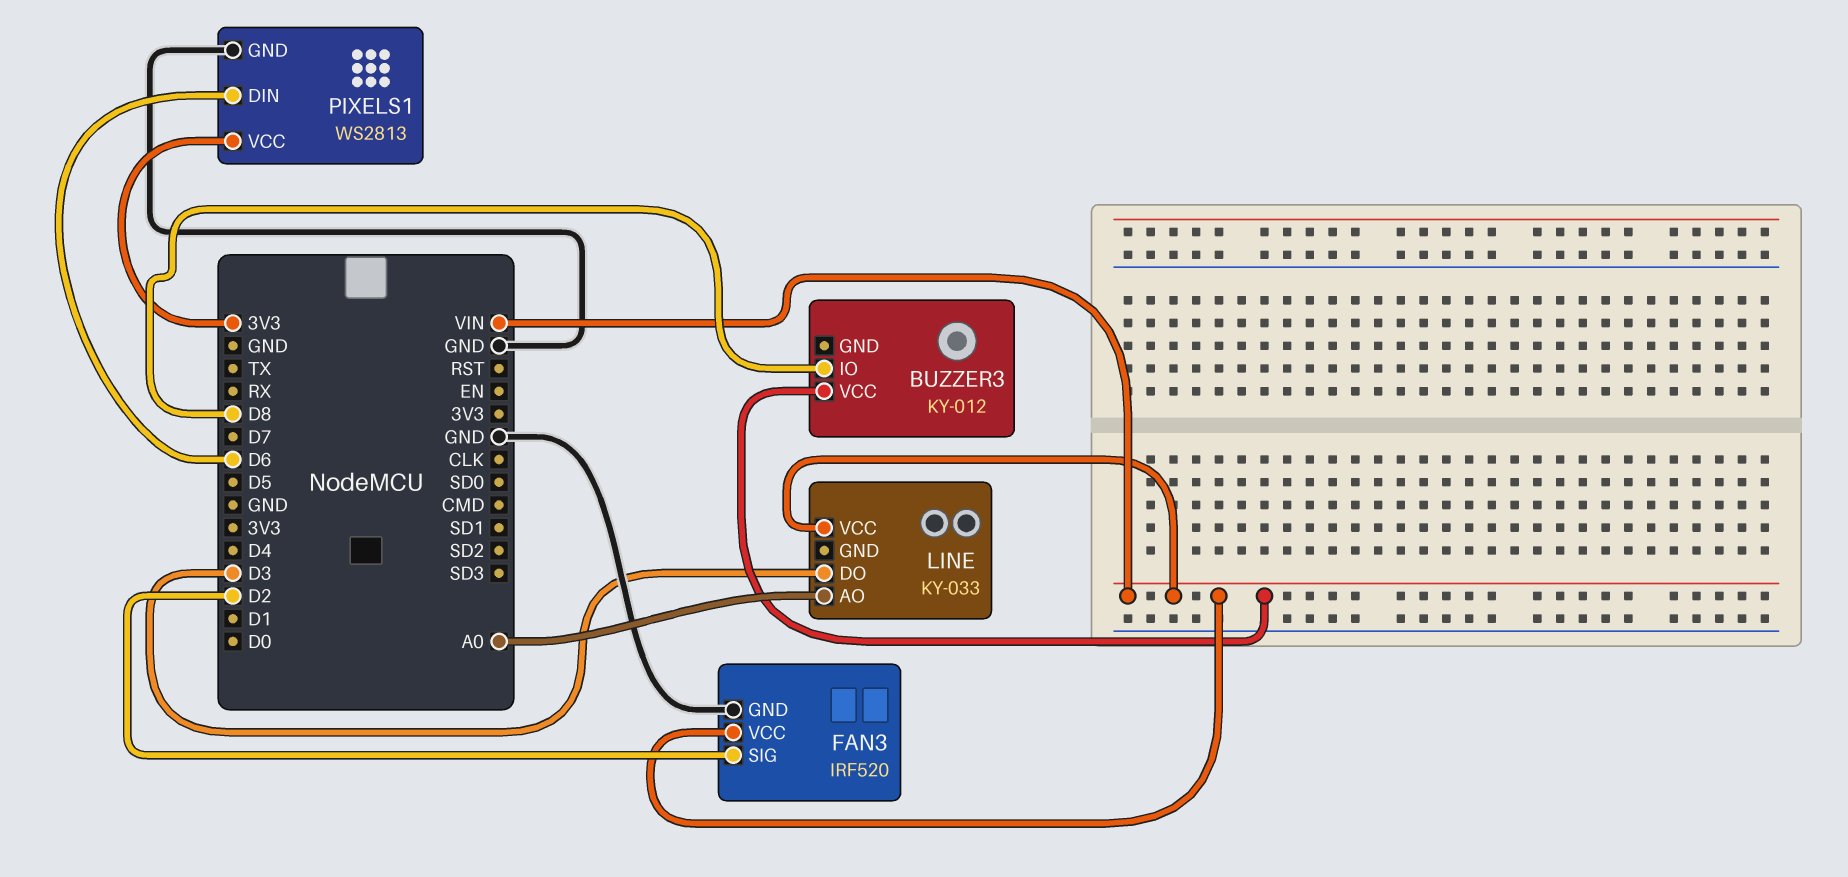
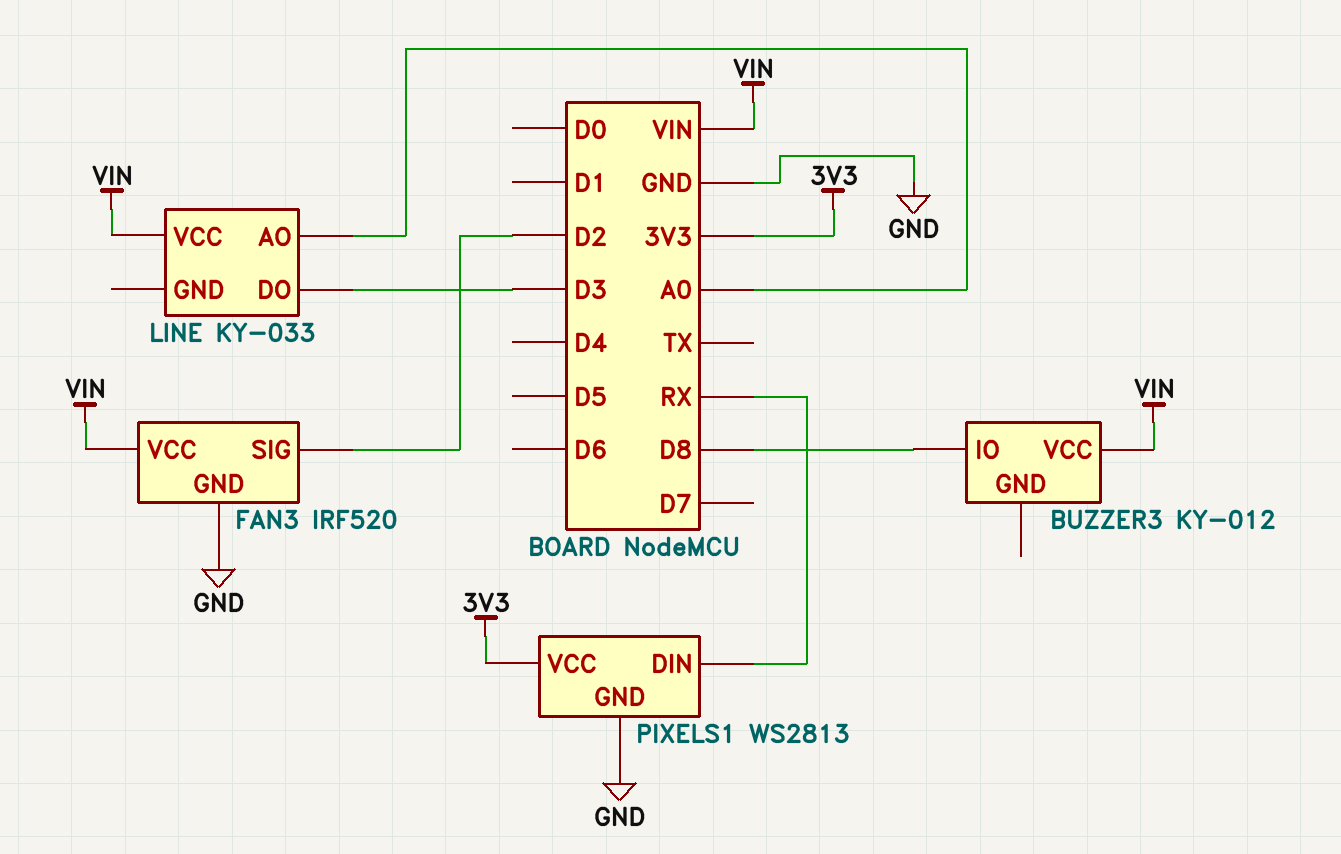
PIXELS1 pin DIN: D6 -> RX

